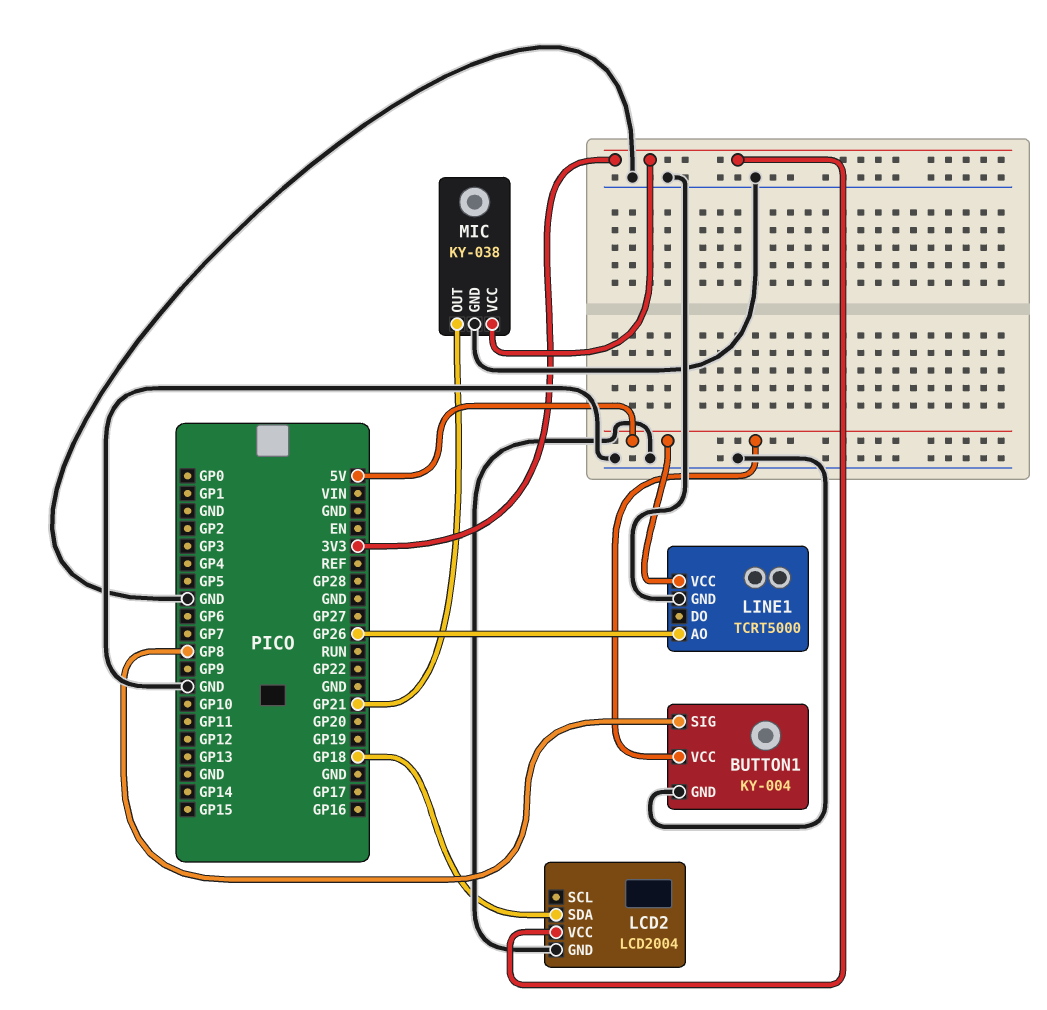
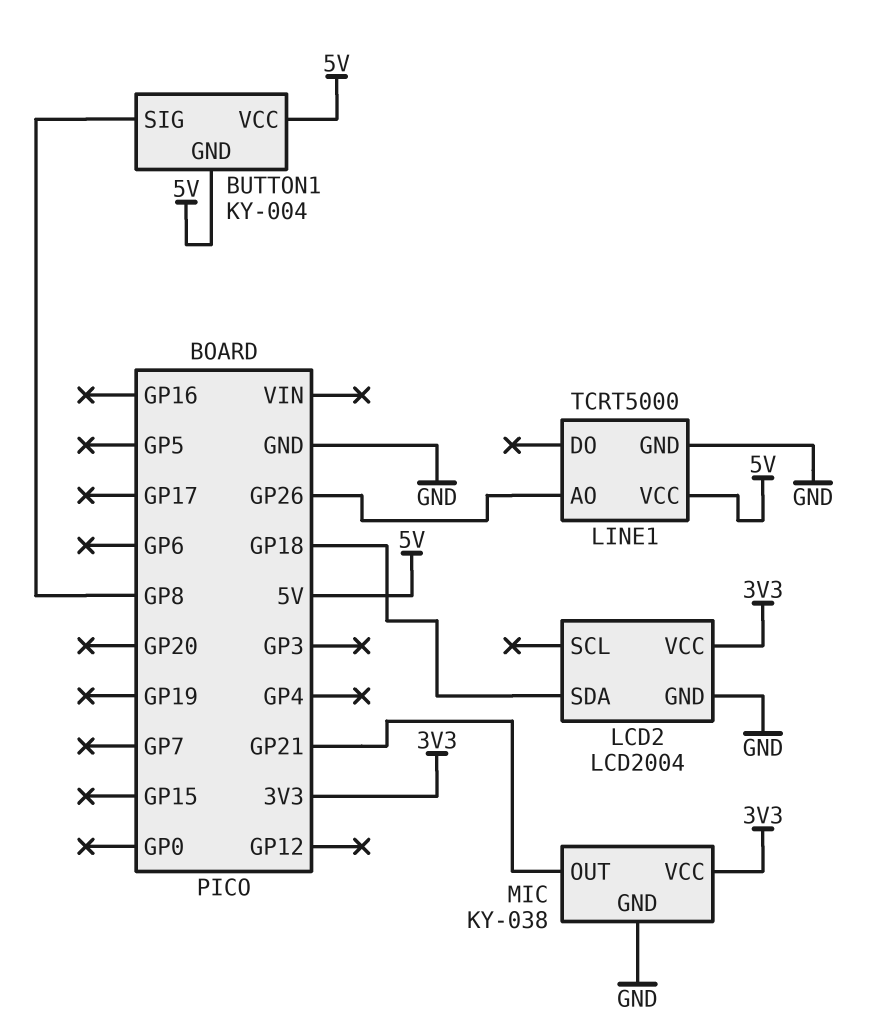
BUTTON1 pin GND: GND -> 5V

